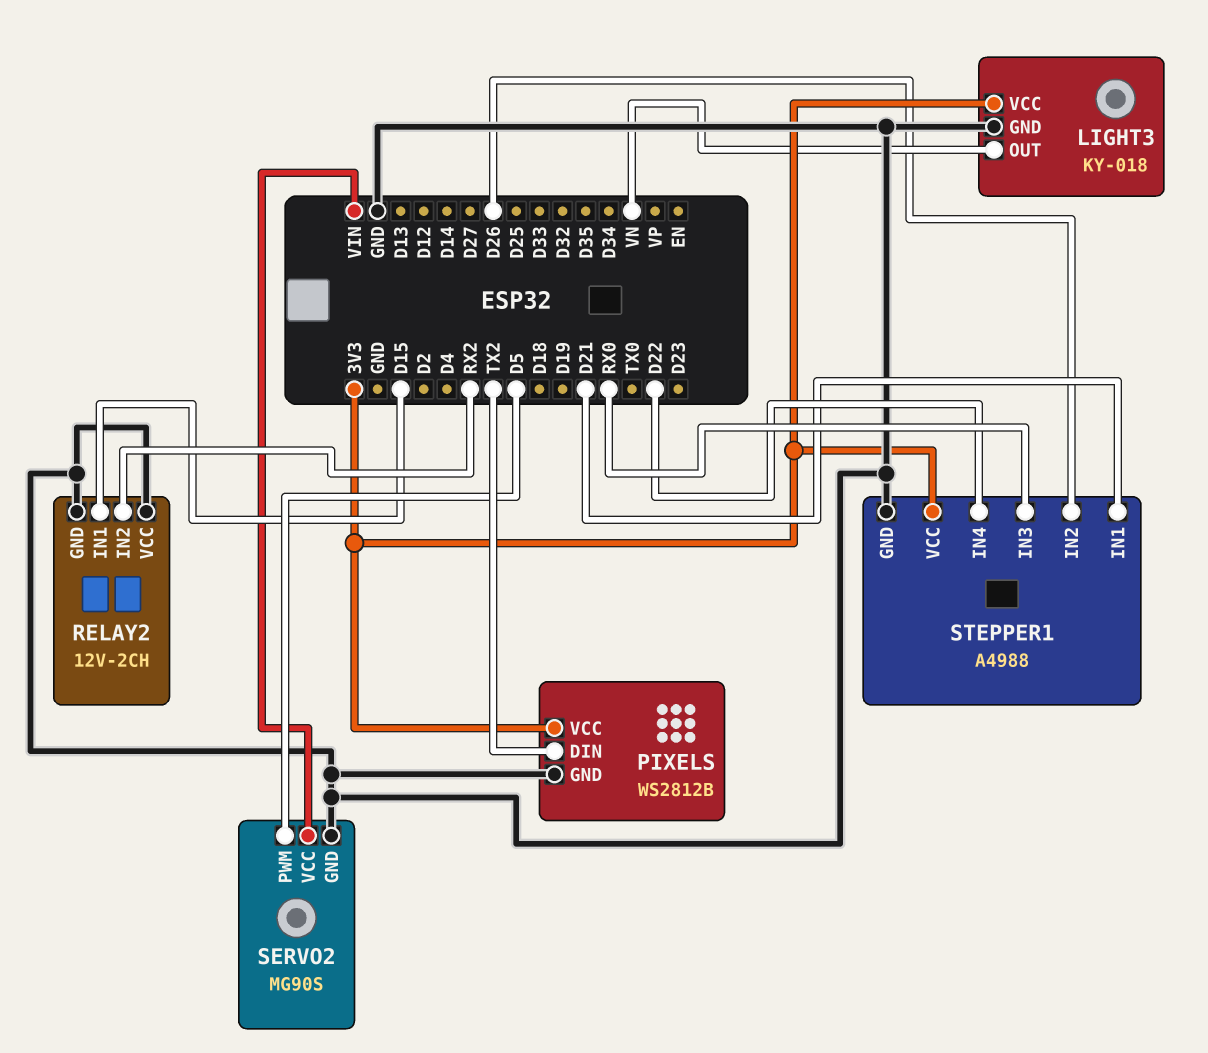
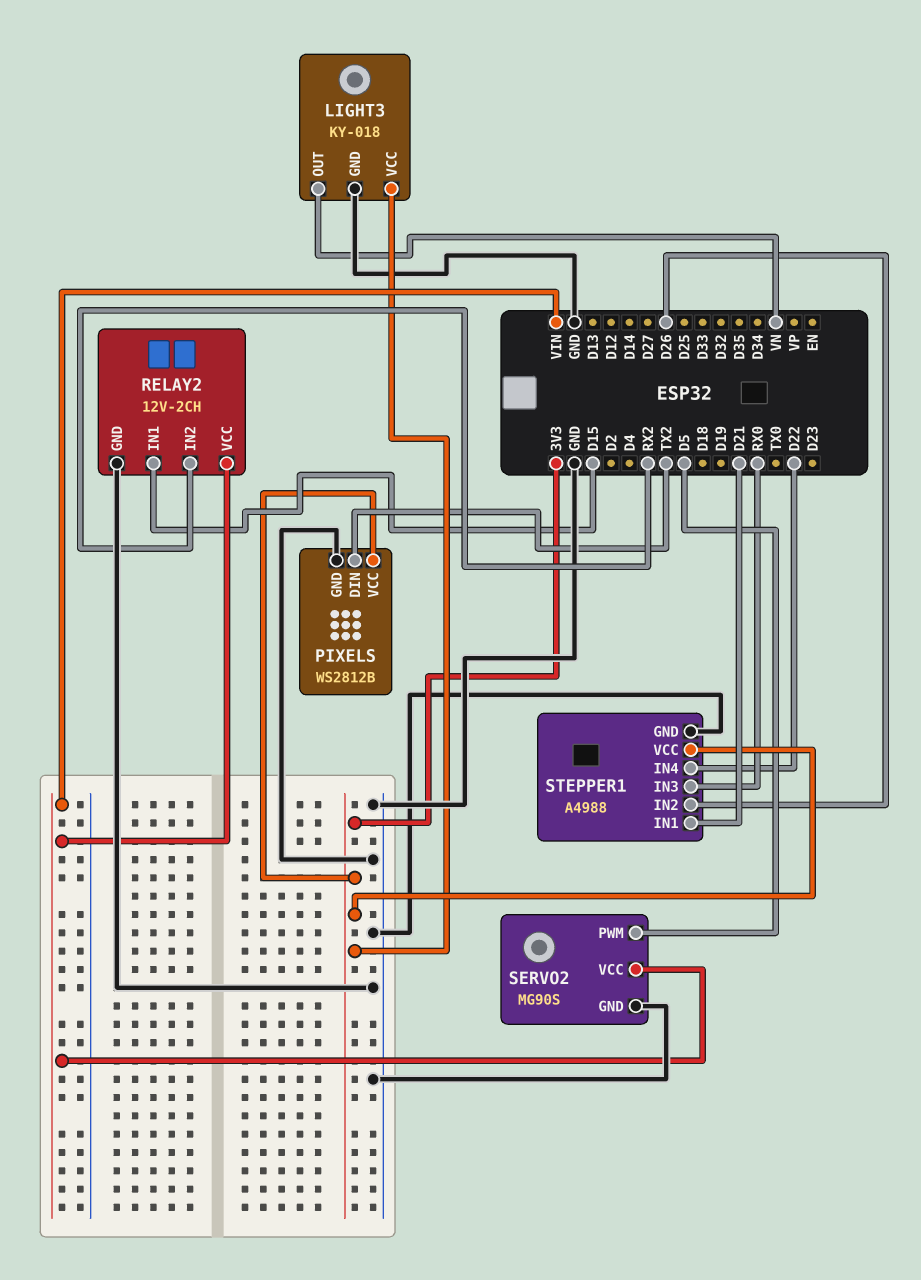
RELAY2 pin VCC: GND -> VIN

